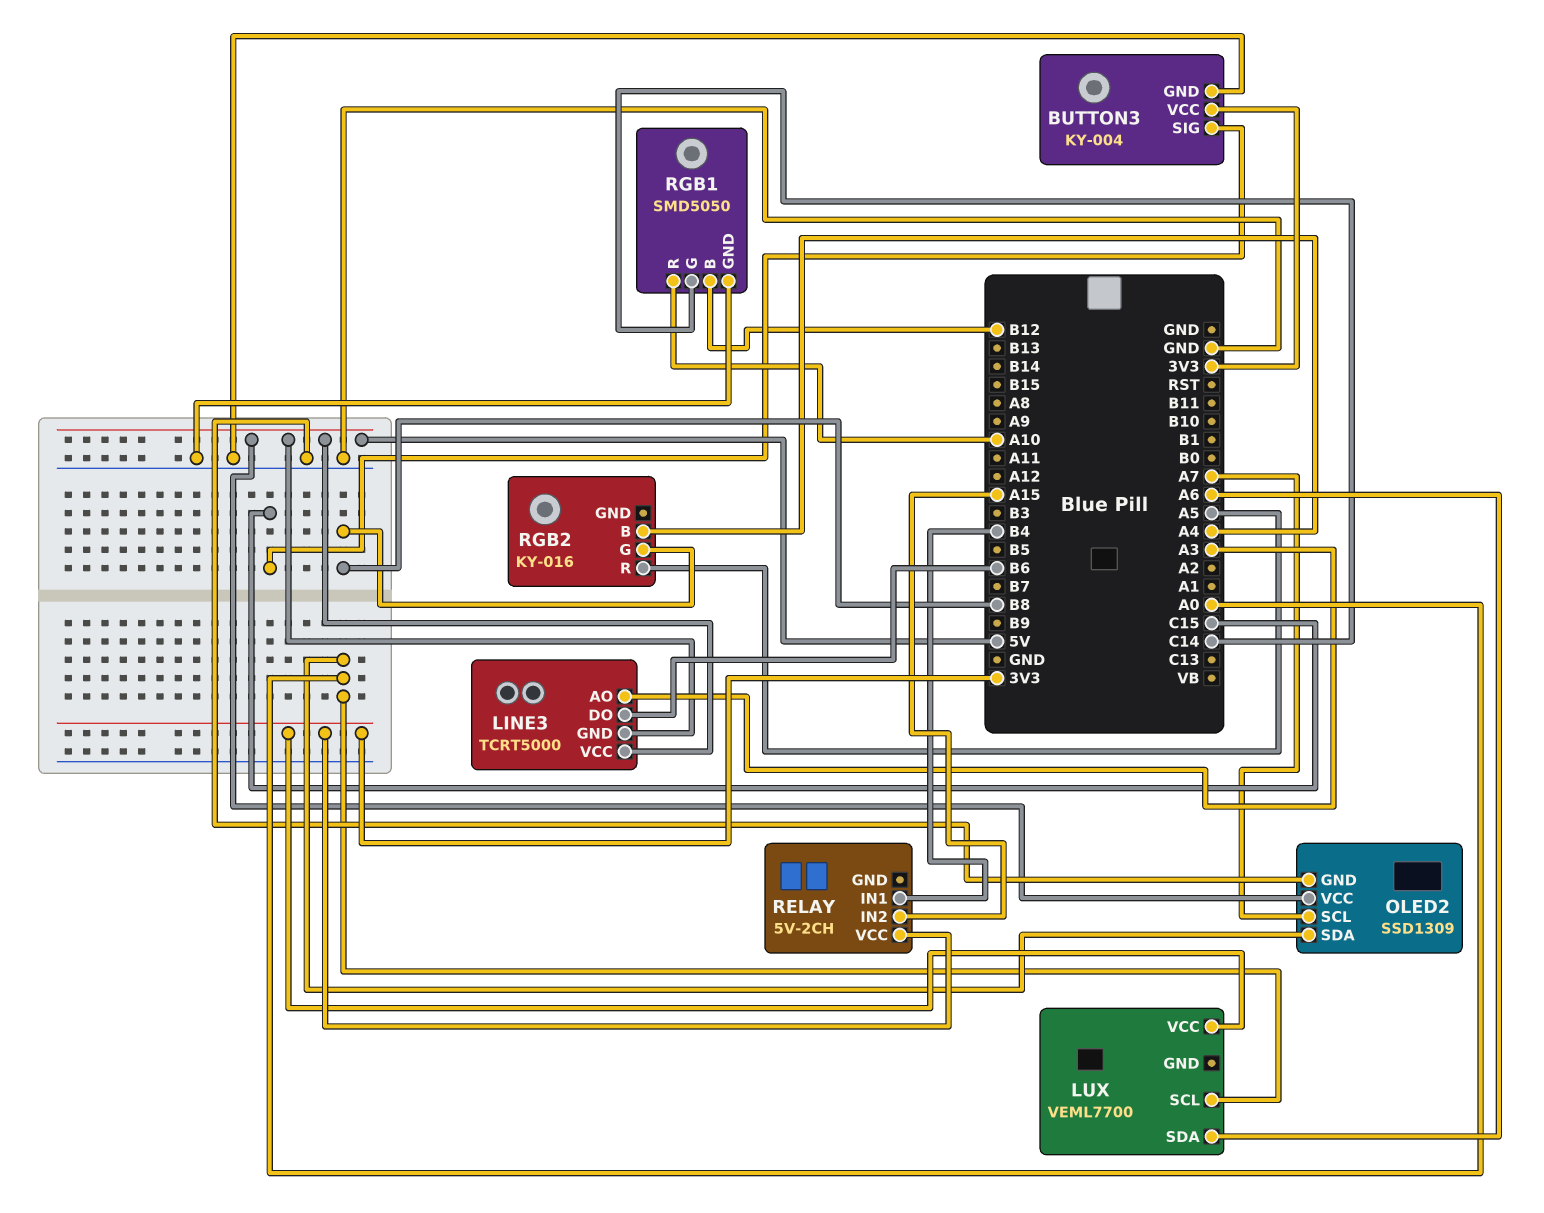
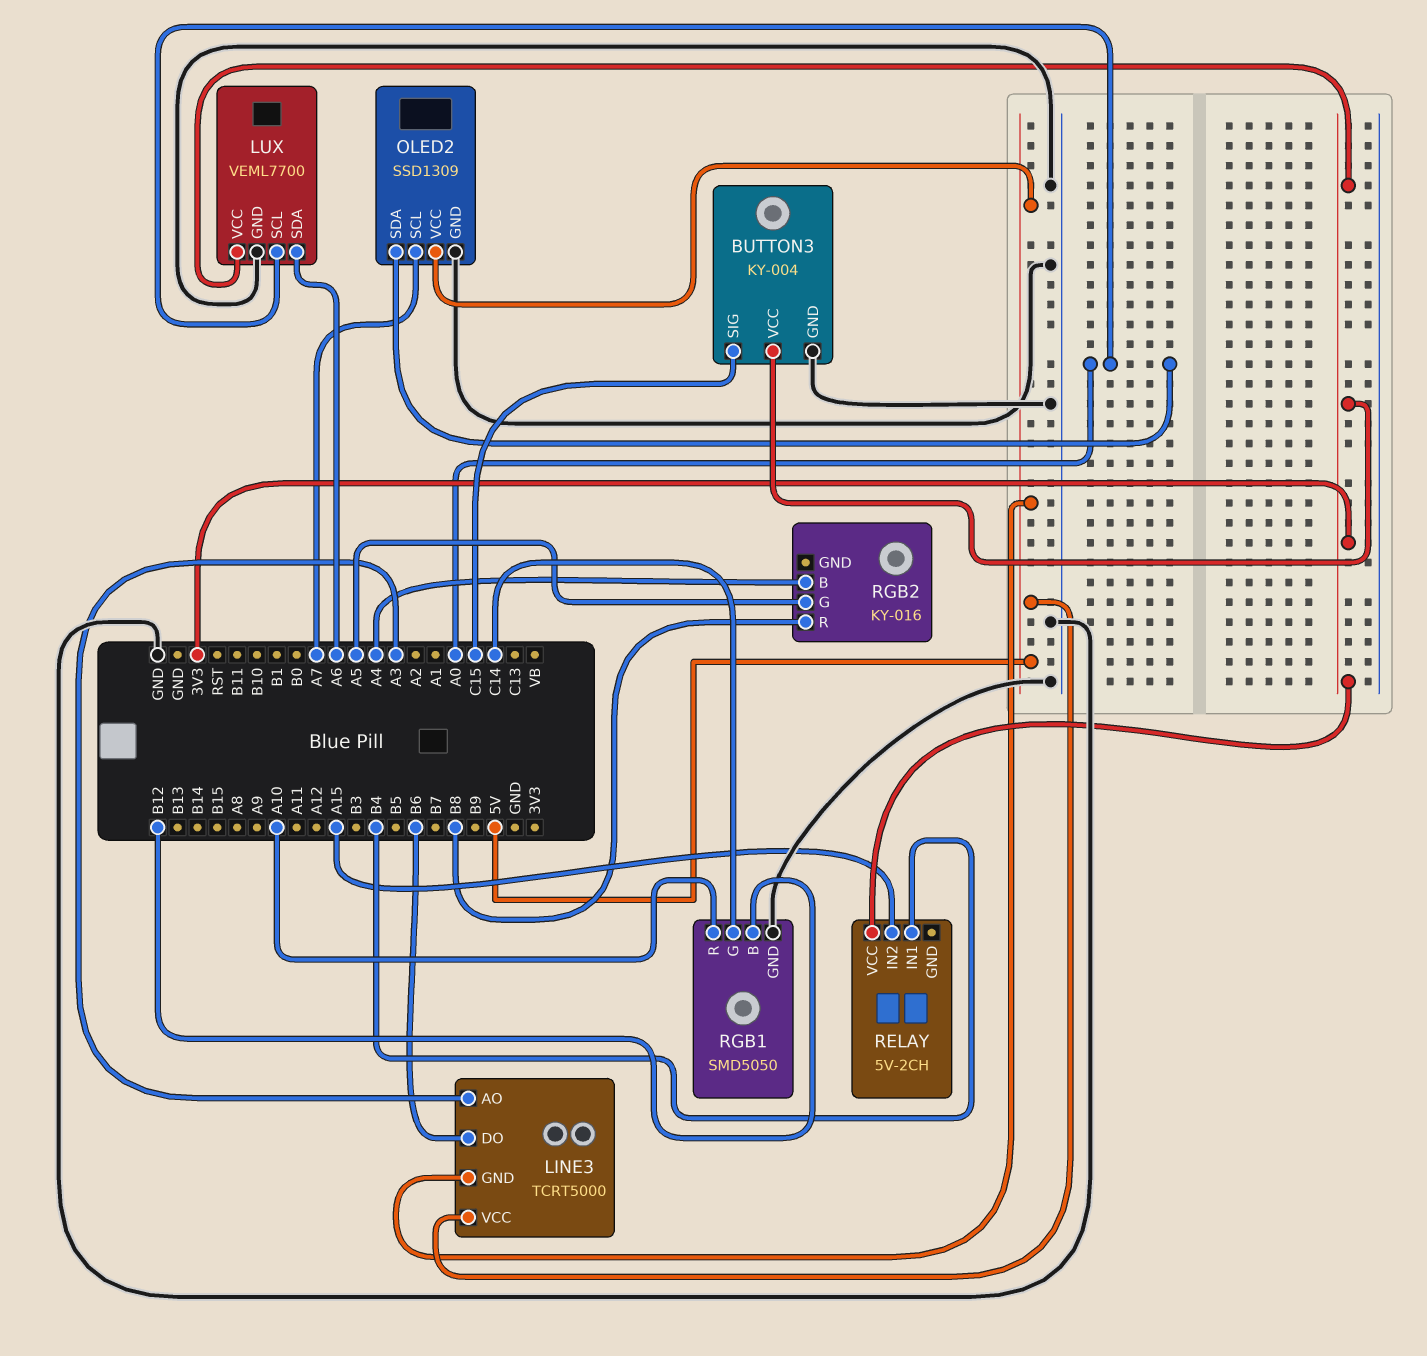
LUX pin GND: none -> GND
RGB2 pin G: B8 -> A5
RGB2 pin R: A5 -> B8

